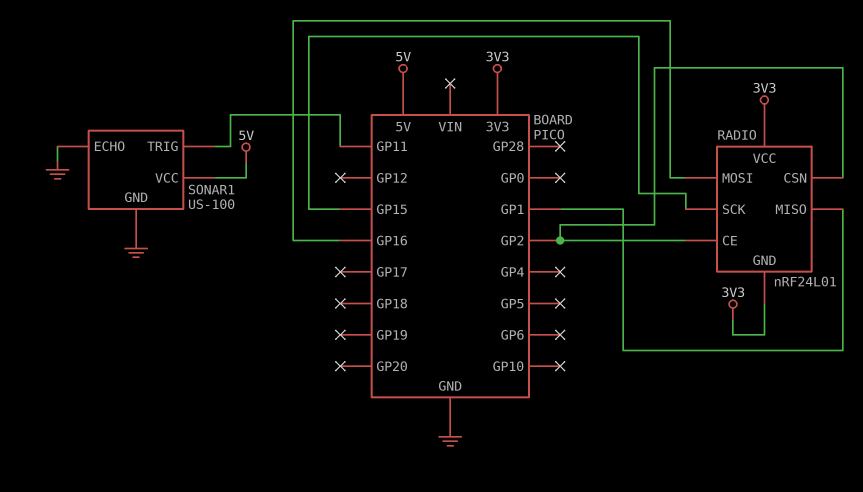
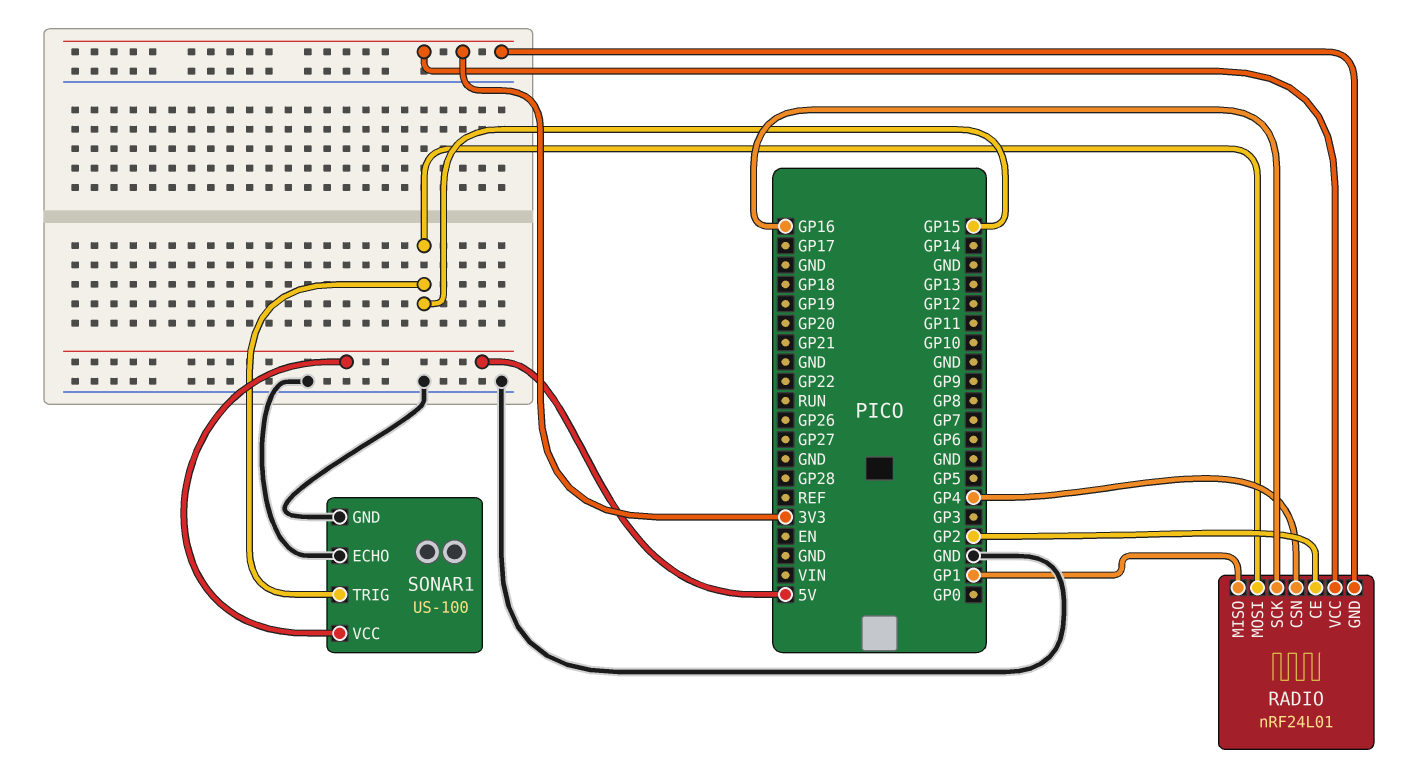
RADIO pin CSN: GP2 -> GP4
RADIO pin MOSI: GP16 -> GP15
RADIO pin SCK: GP15 -> GP16
SONAR1 pin TRIG: GP11 -> GP15

